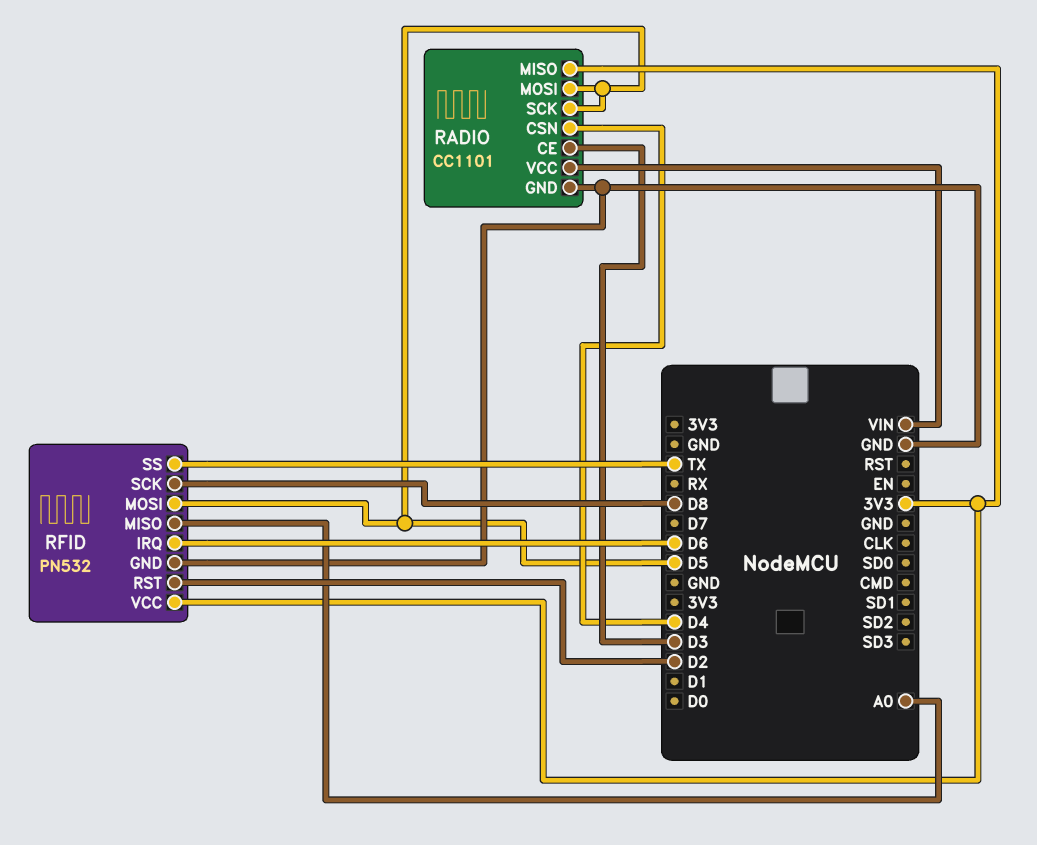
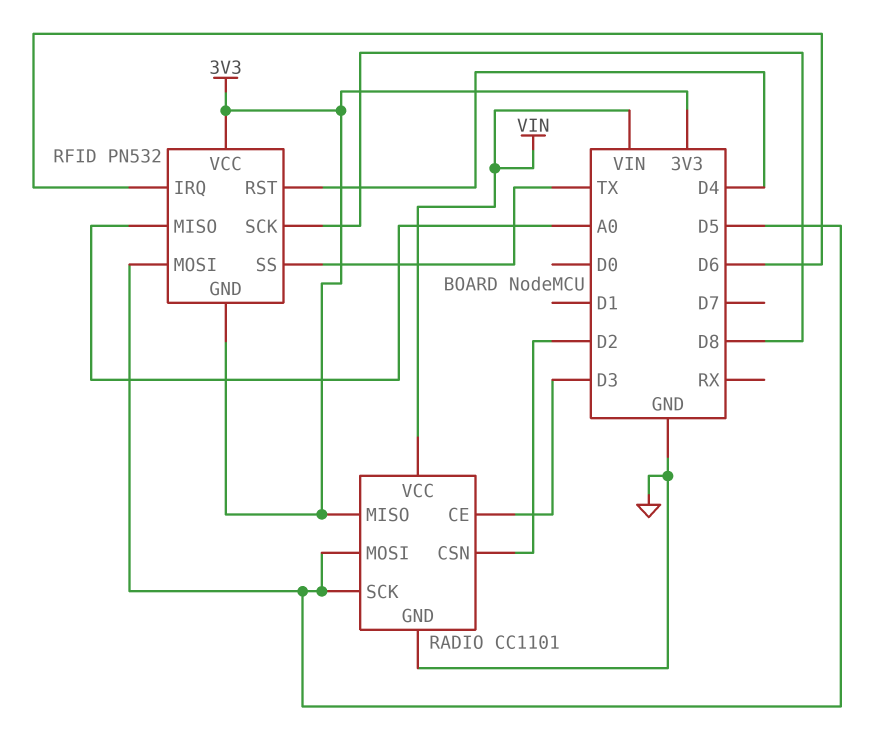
RADIO pin CSN: D4 -> D2
RFID pin GND: GND -> 3V3
RFID pin RST: D2 -> D4

